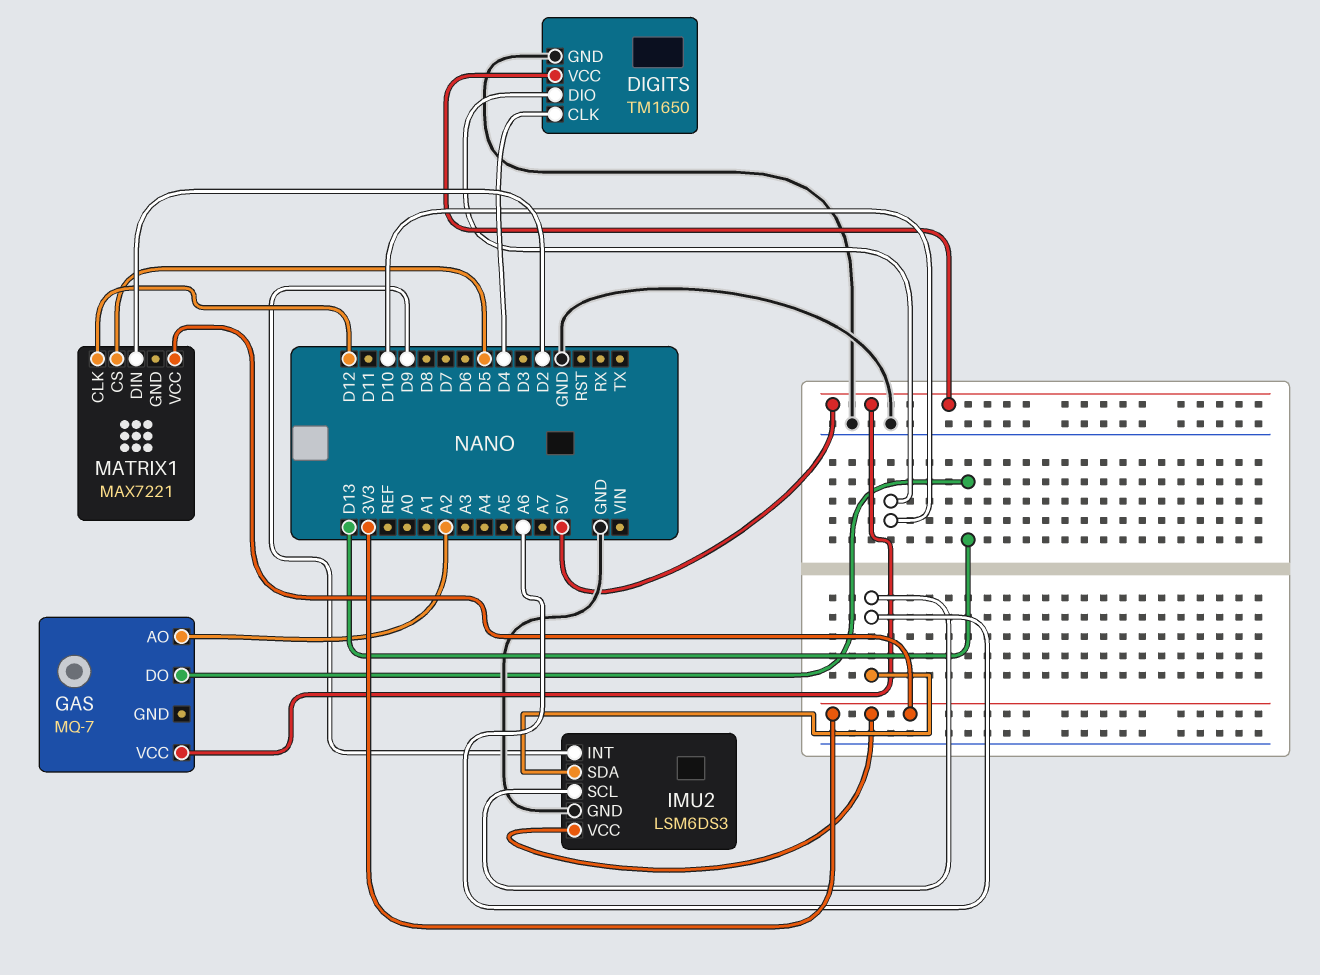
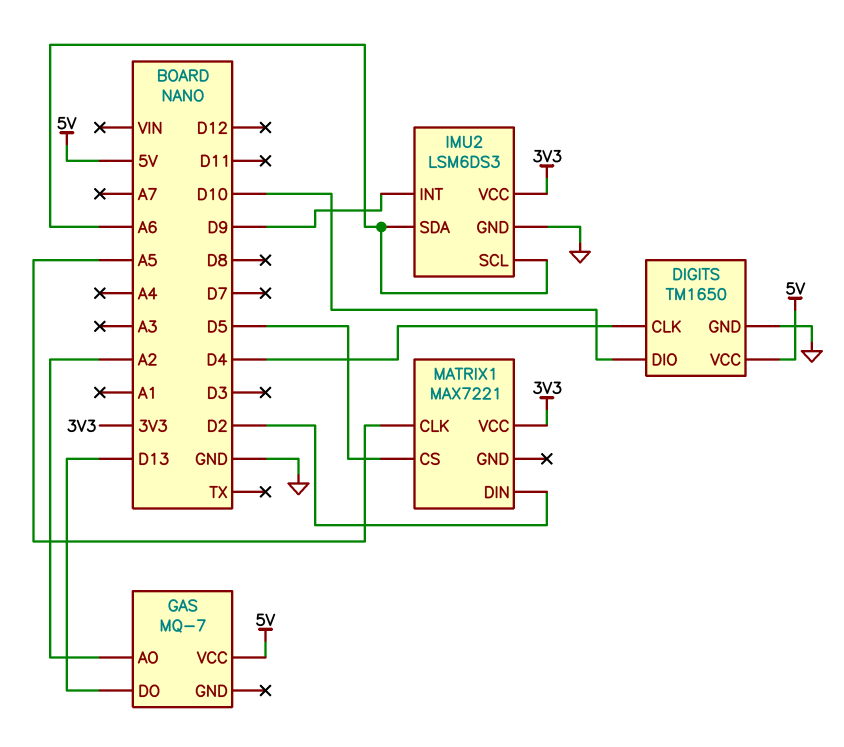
MATRIX1 pin CLK: D12 -> A5

